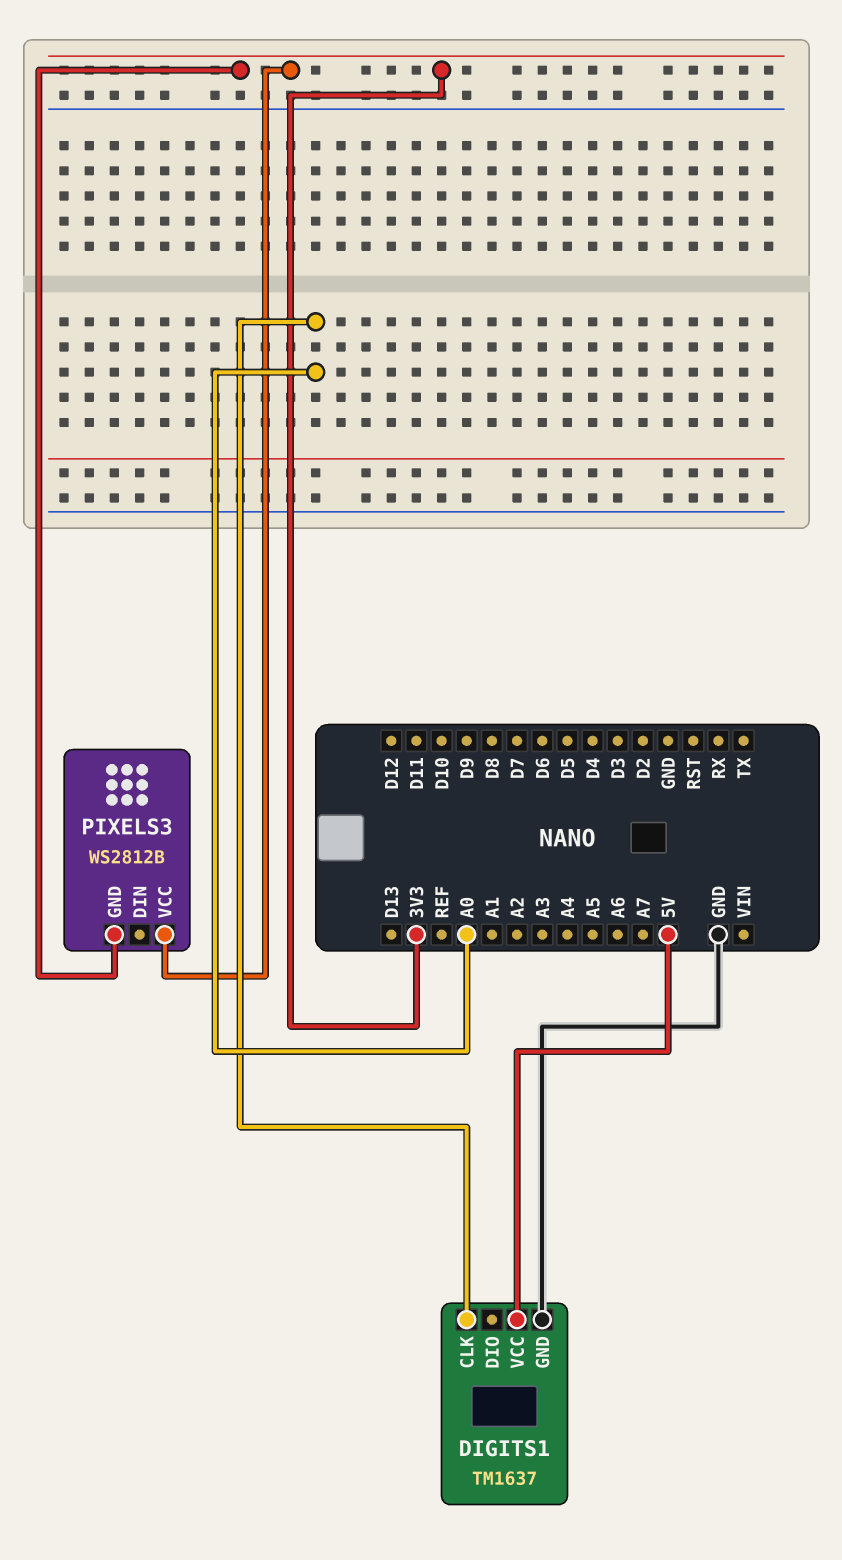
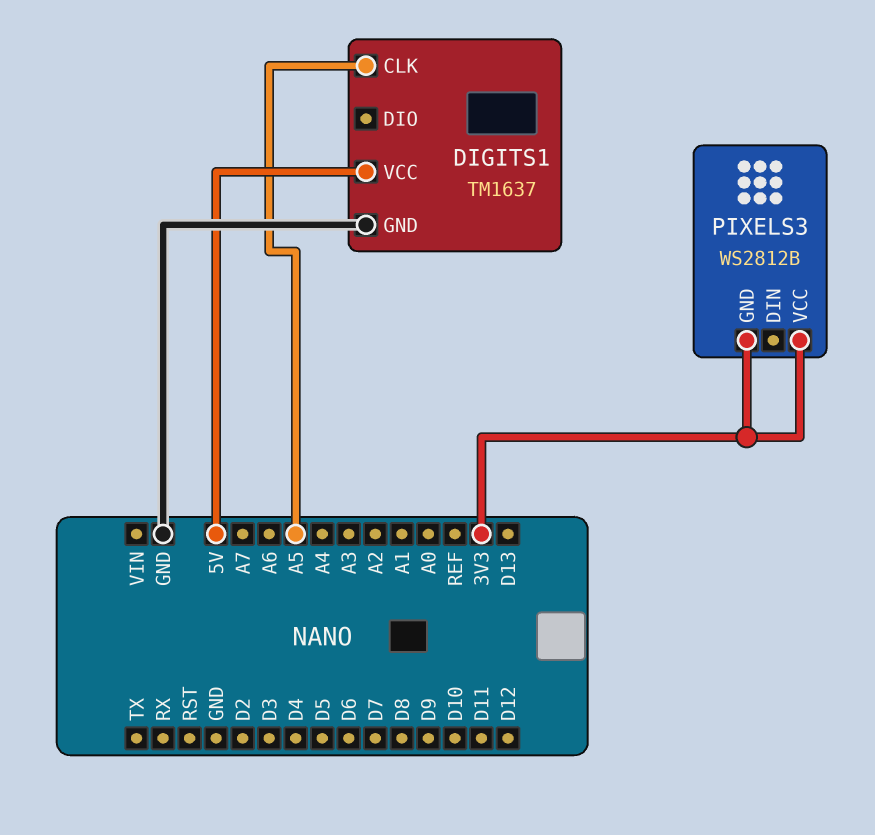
DIGITS1 pin CLK: A0 -> A5

